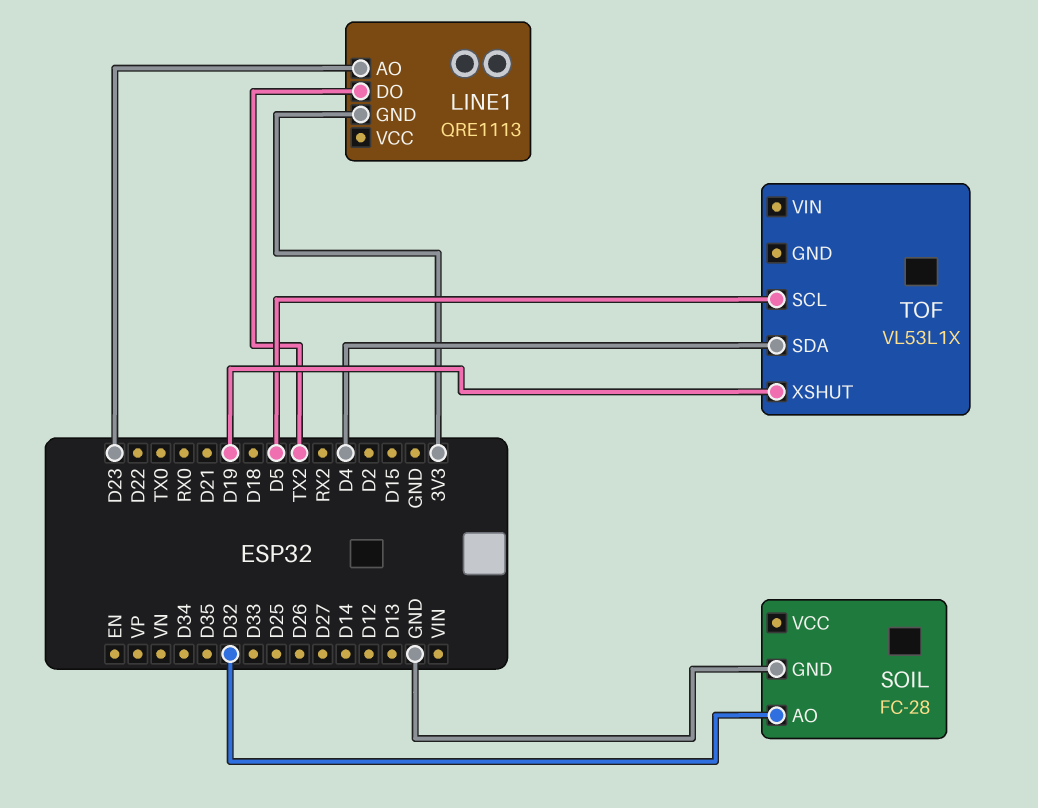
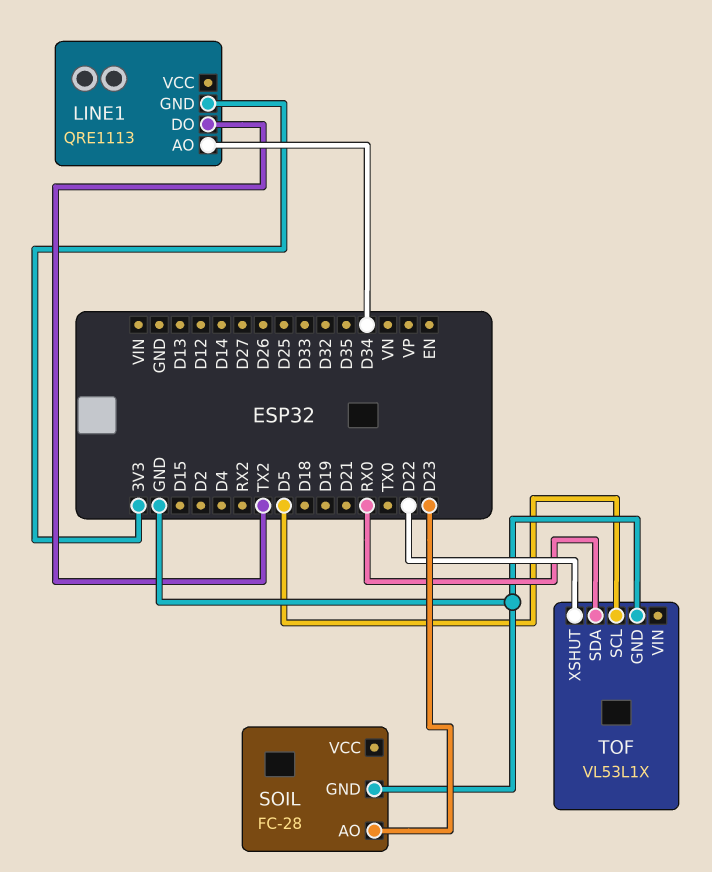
LINE1 pin AO: D23 -> D34
SOIL pin AO: D32 -> D23
TOF pin GND: none -> GND
TOF pin SDA: D4 -> RX0
TOF pin XSHUT: D19 -> D22

